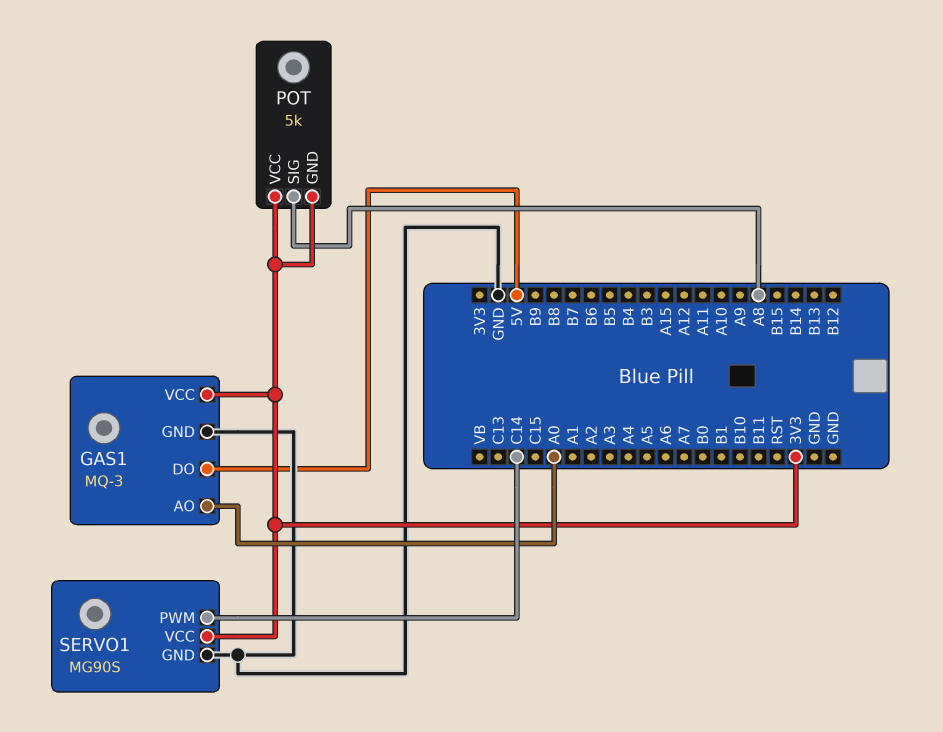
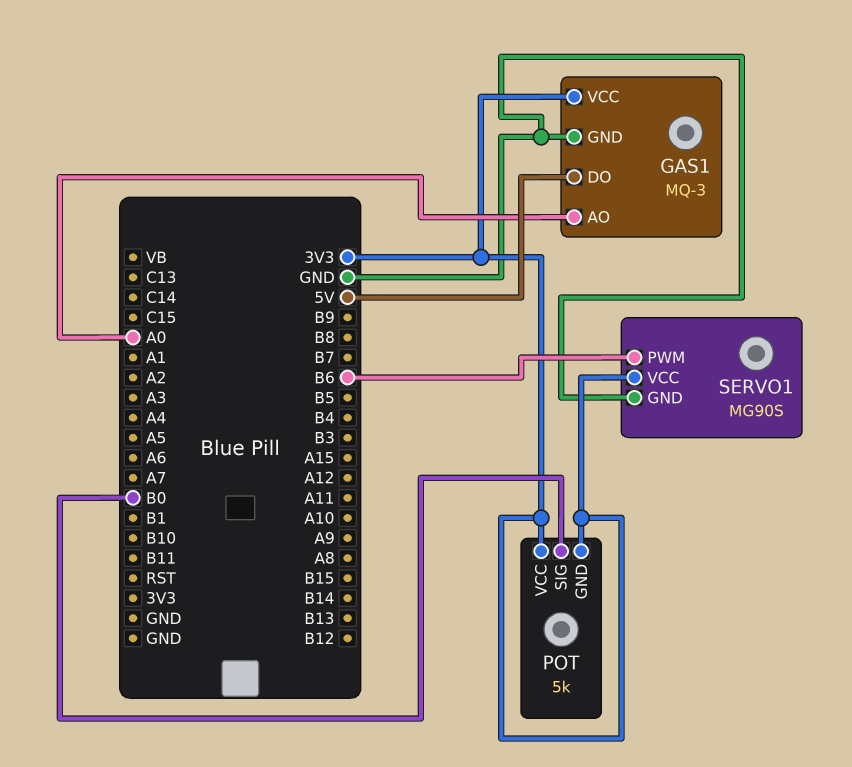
POT pin SIG: A8 -> B0
SERVO1 pin PWM: C14 -> B6

